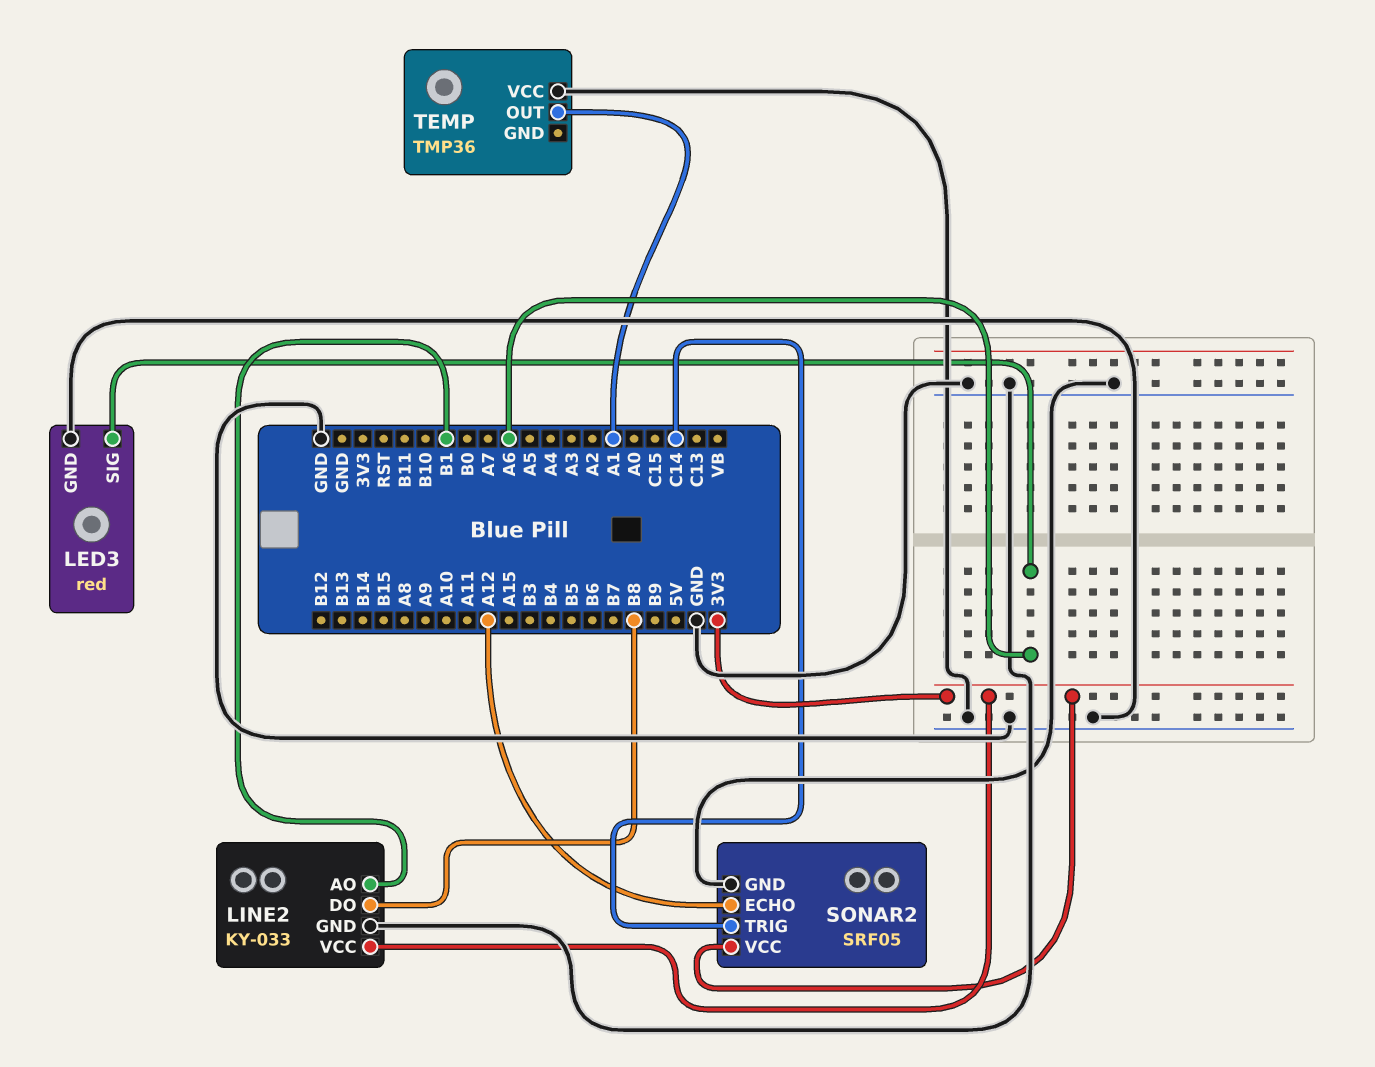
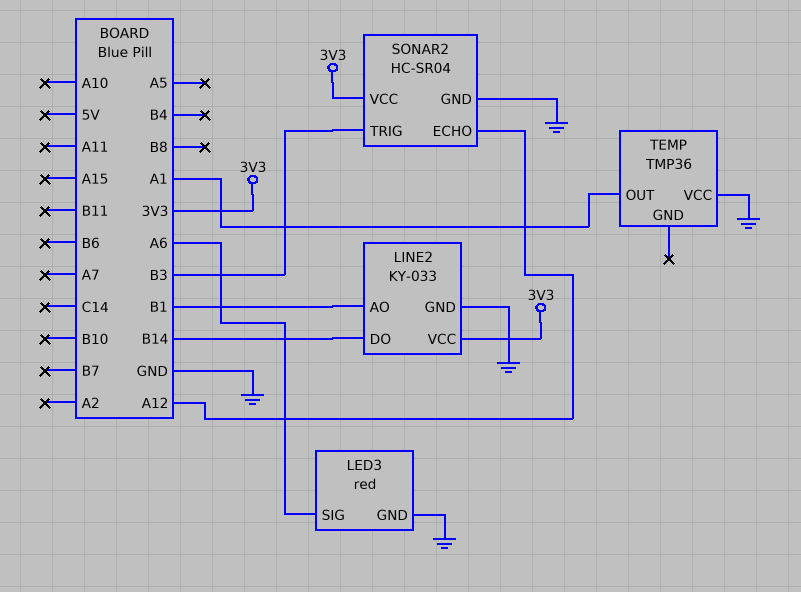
LINE2 pin DO: B8 -> B14
SONAR2: SRF05 -> HC-SR04
SONAR2 pin TRIG: C14 -> B3

